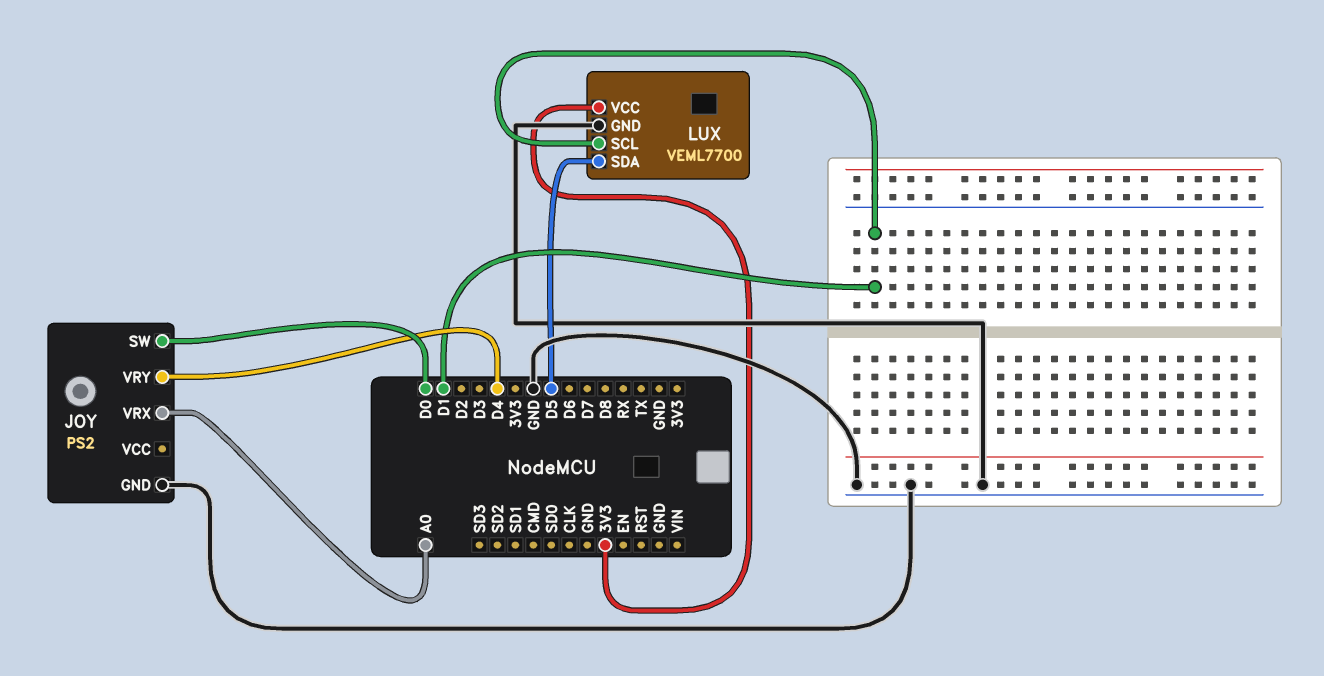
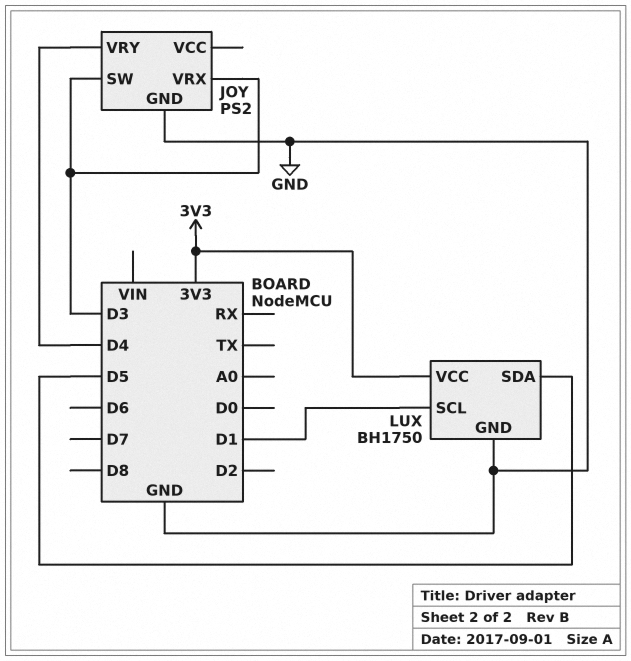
JOY pin SW: D0 -> D3
JOY pin VRX: A0 -> D3
LUX: VEML7700 -> BH1750

